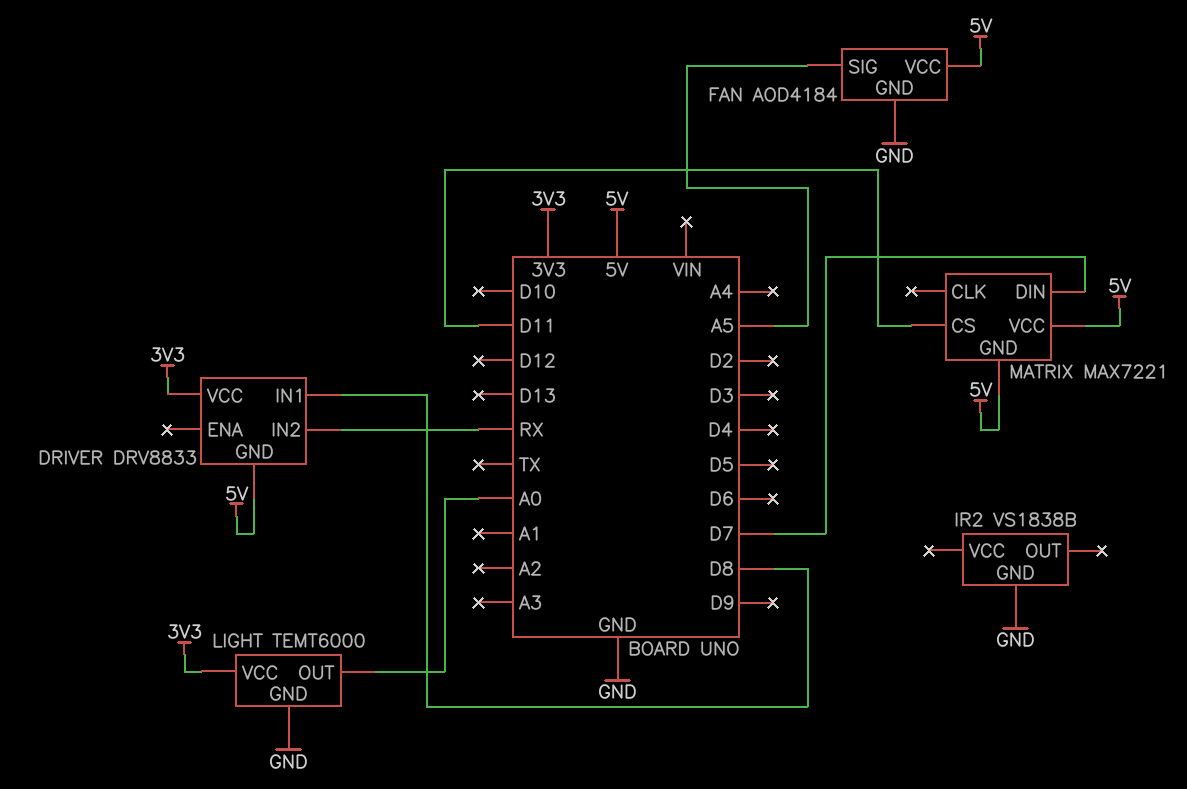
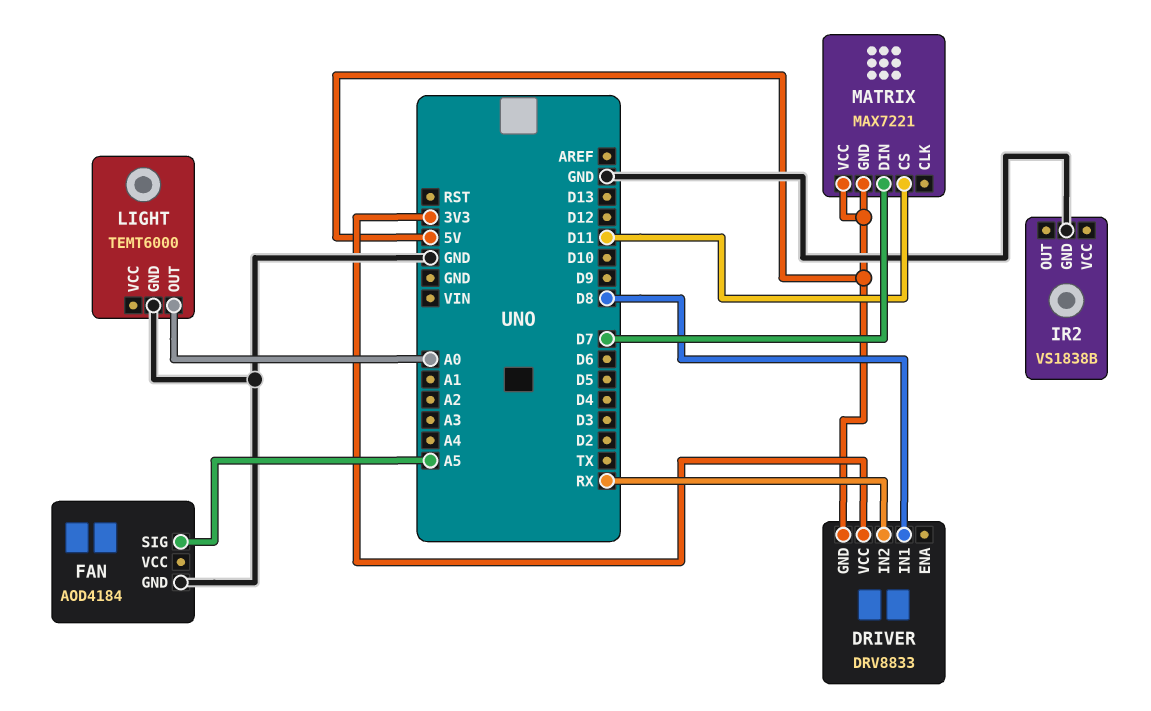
FAN pin VCC: 5V -> none
LIGHT pin VCC: 3V3 -> none

